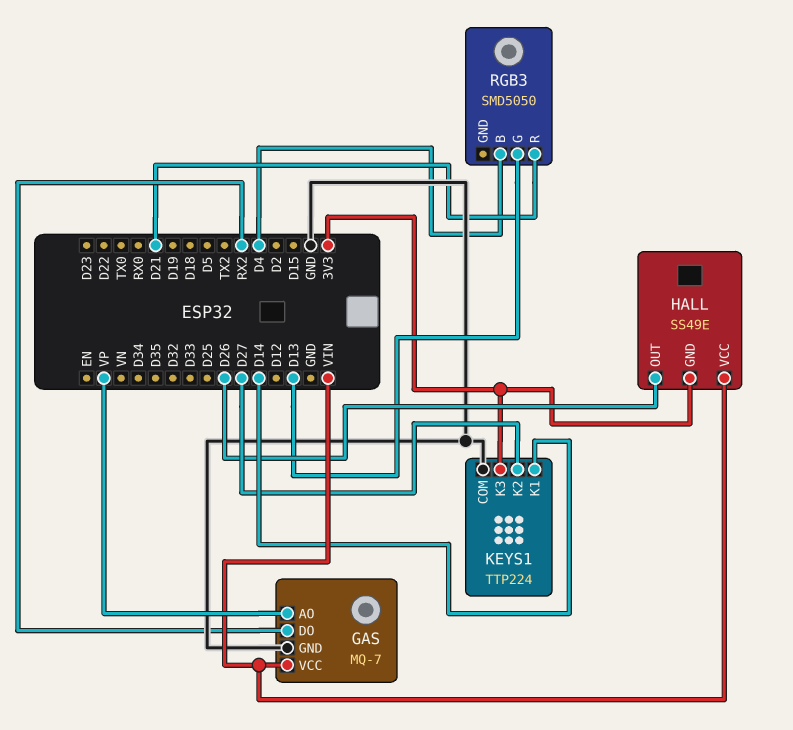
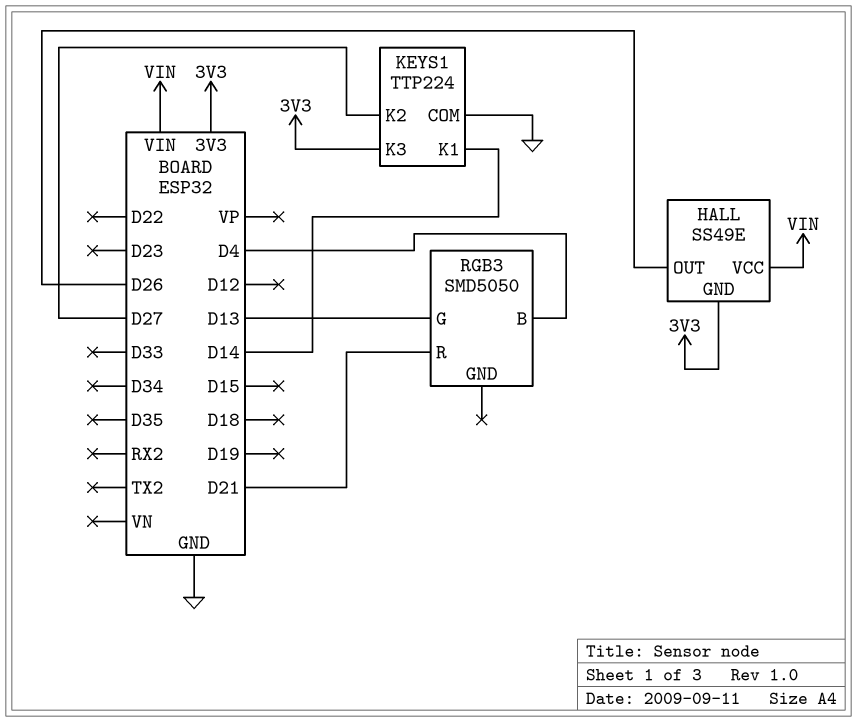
GAS: MQ-7 -> none
GAS pin AO: VP -> none
GAS pin DO: RX2 -> none
GAS pin GND: GND -> none
GAS pin VCC: VIN -> none

